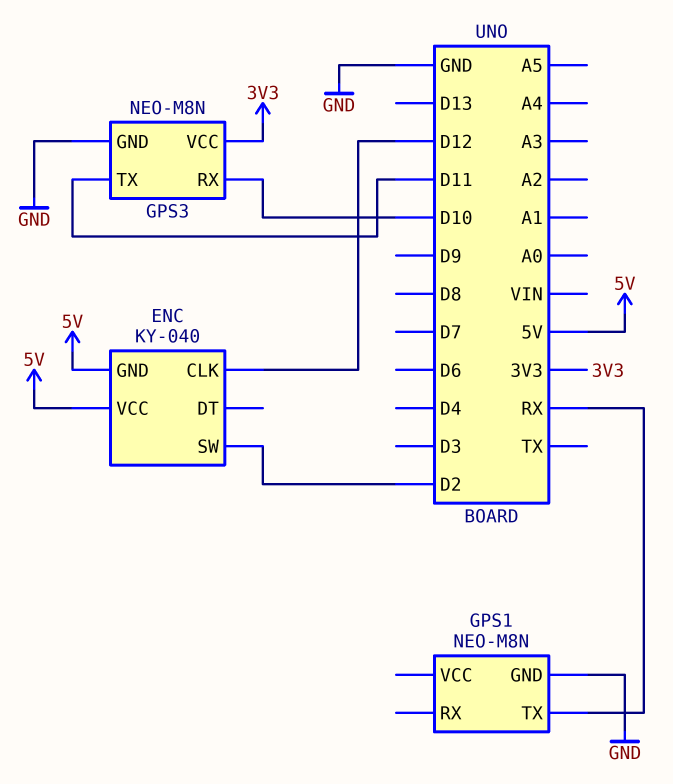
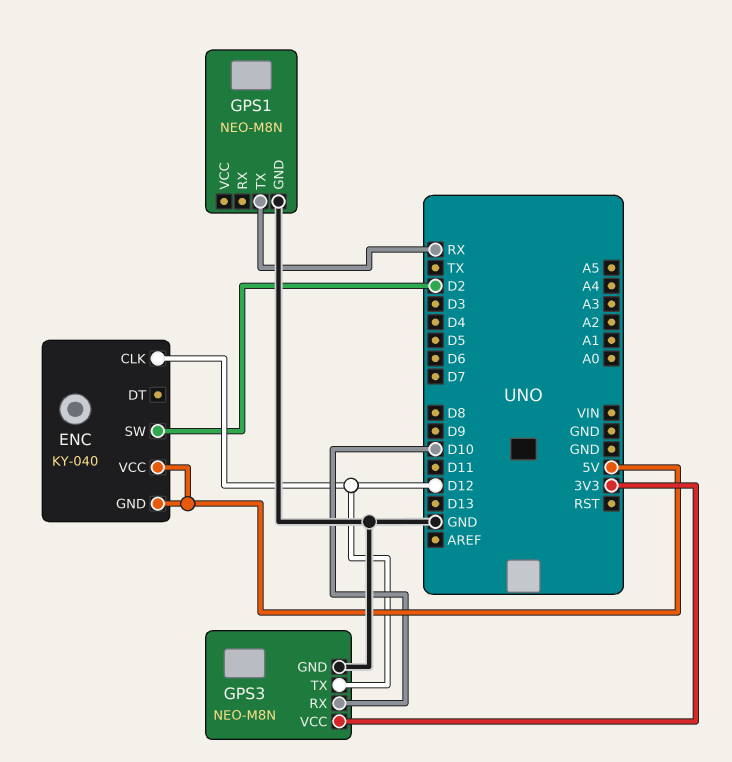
GPS3 pin TX: D11 -> D12

